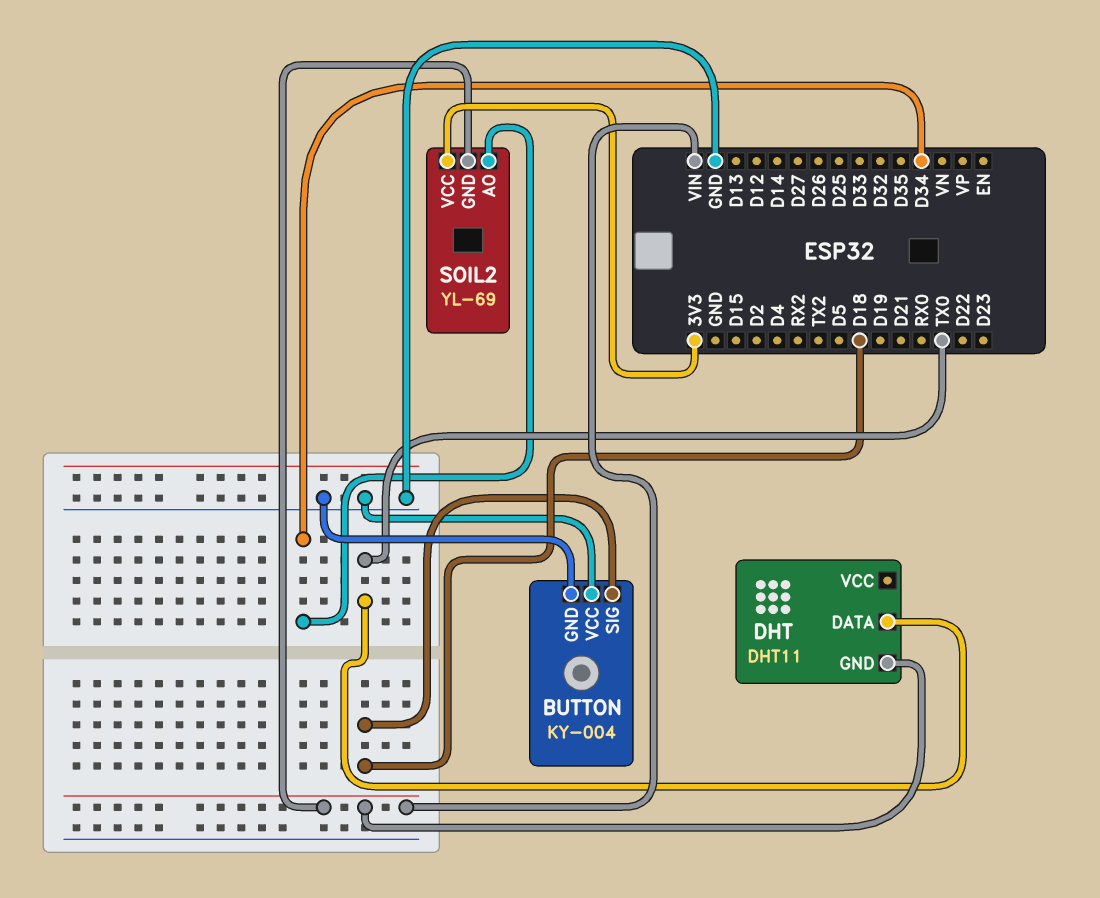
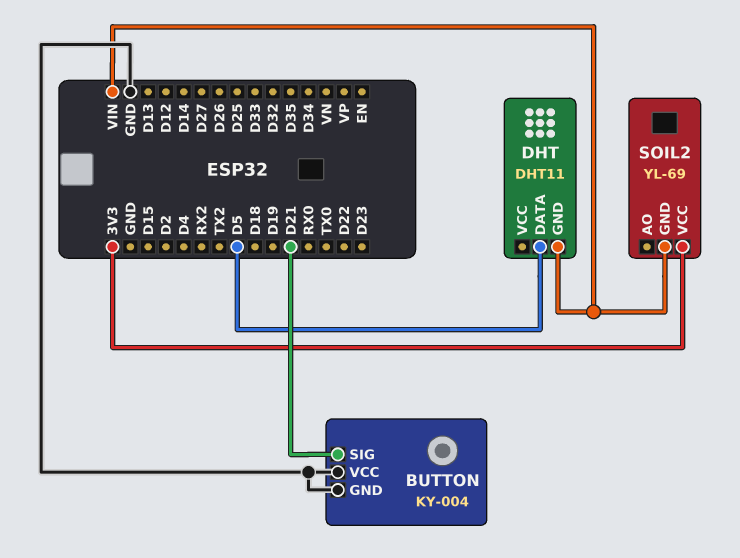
BUTTON pin SIG: D18 -> D21
DHT pin DATA: TX0 -> D5
SOIL2 pin AO: D34 -> none

